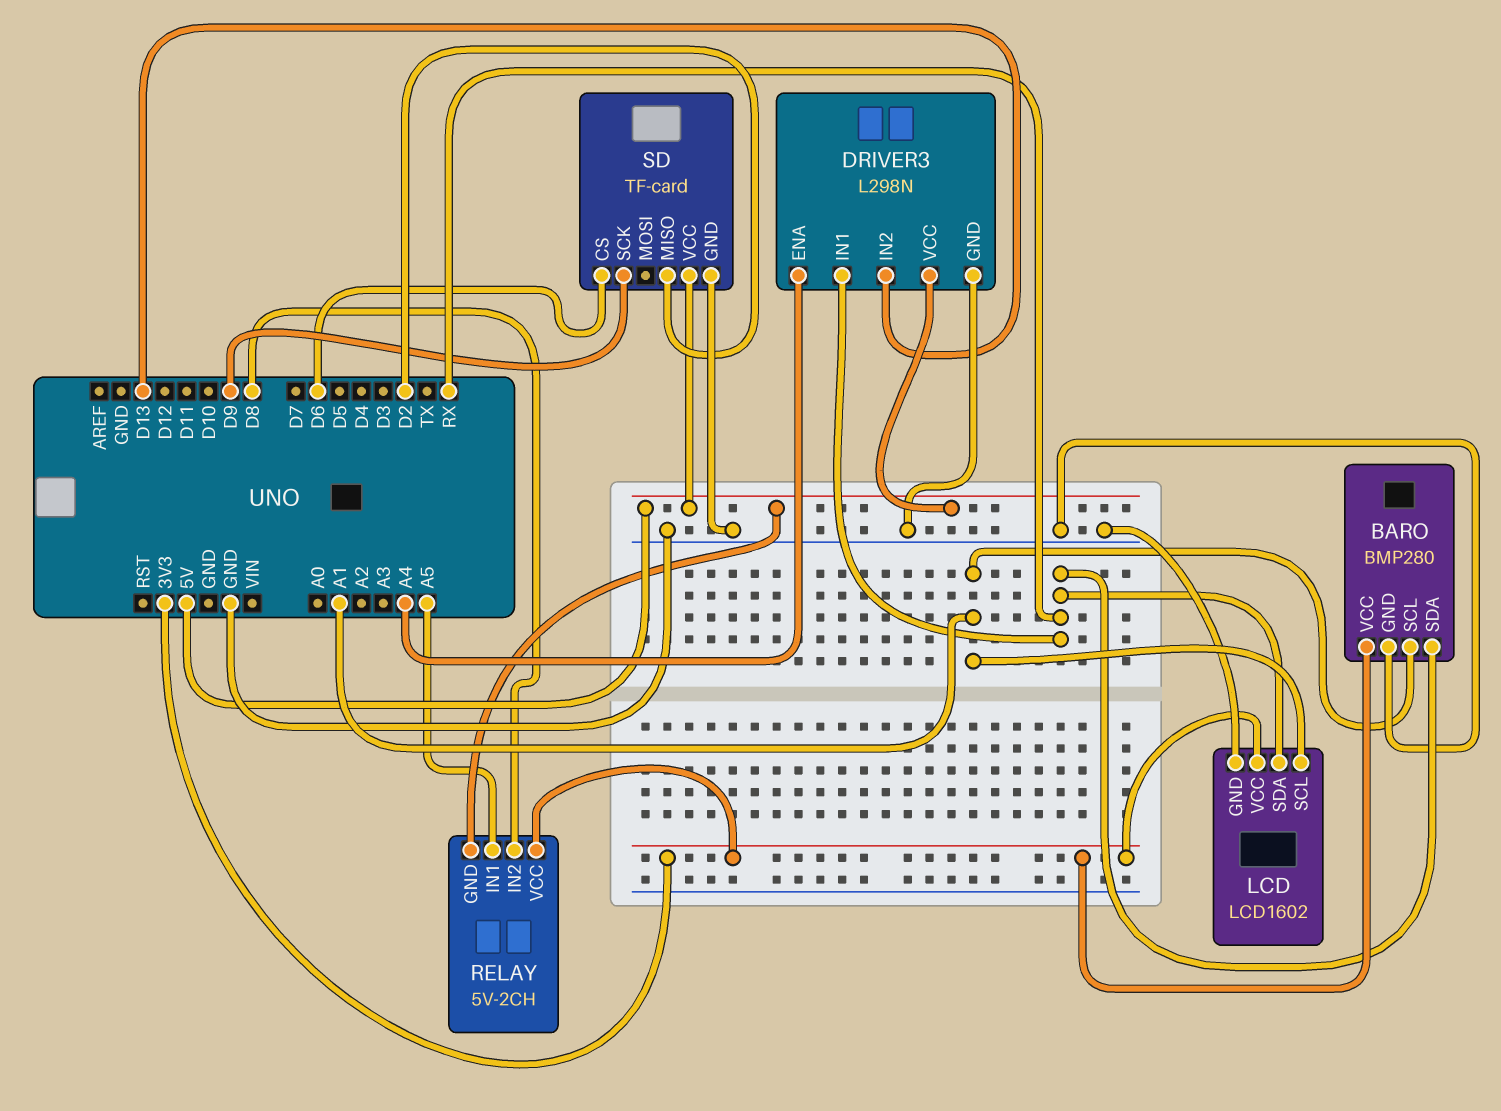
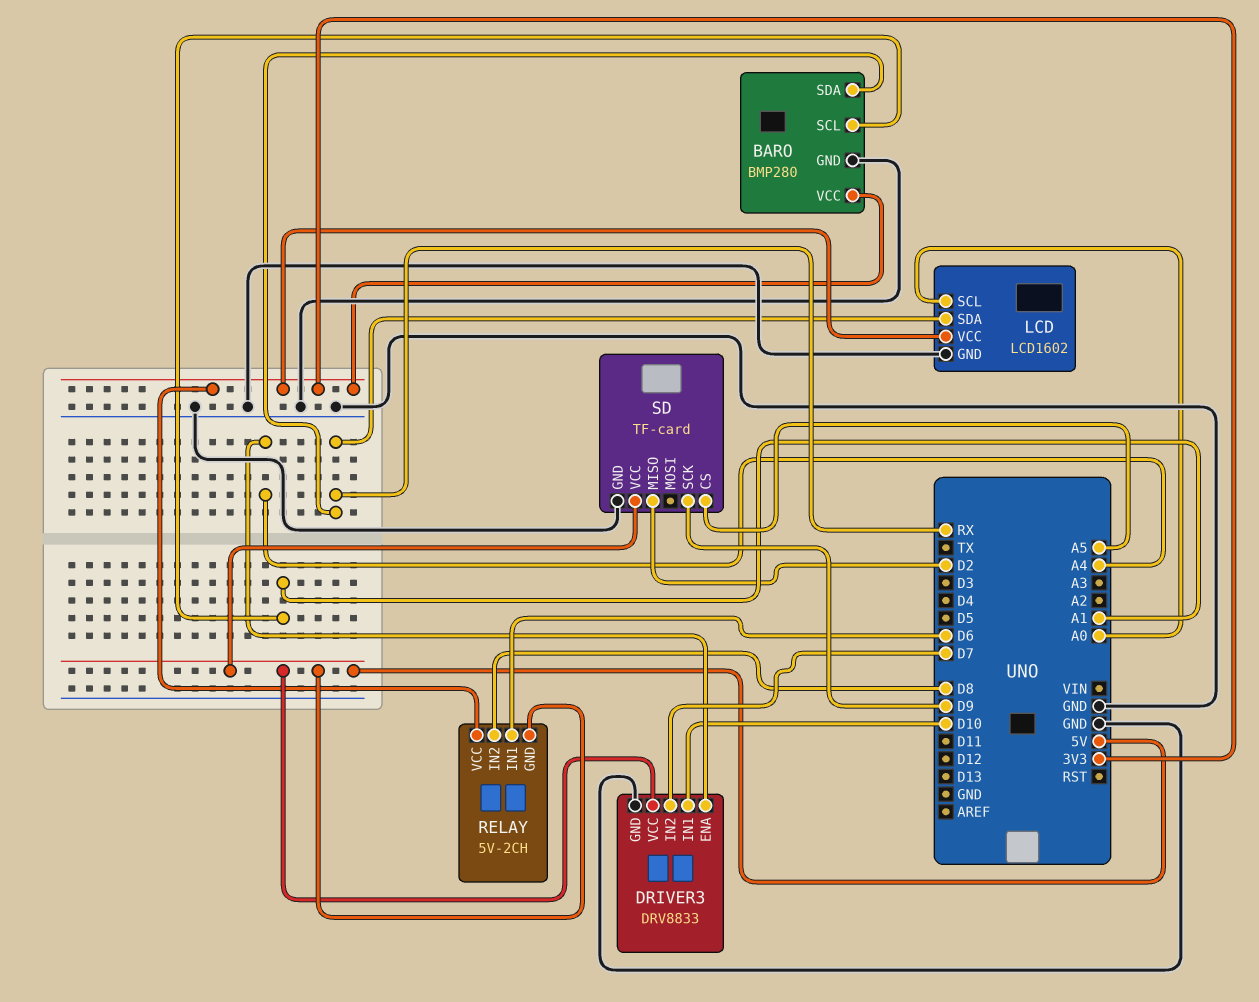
DRIVER3: L298N -> DRV8833
DRIVER3 pin IN1: RX -> D10
DRIVER3 pin IN2: D13 -> D7
LCD pin SCL: A1 -> A0
RELAY pin IN1: A5 -> D6
SD pin CS: D6 -> A5

